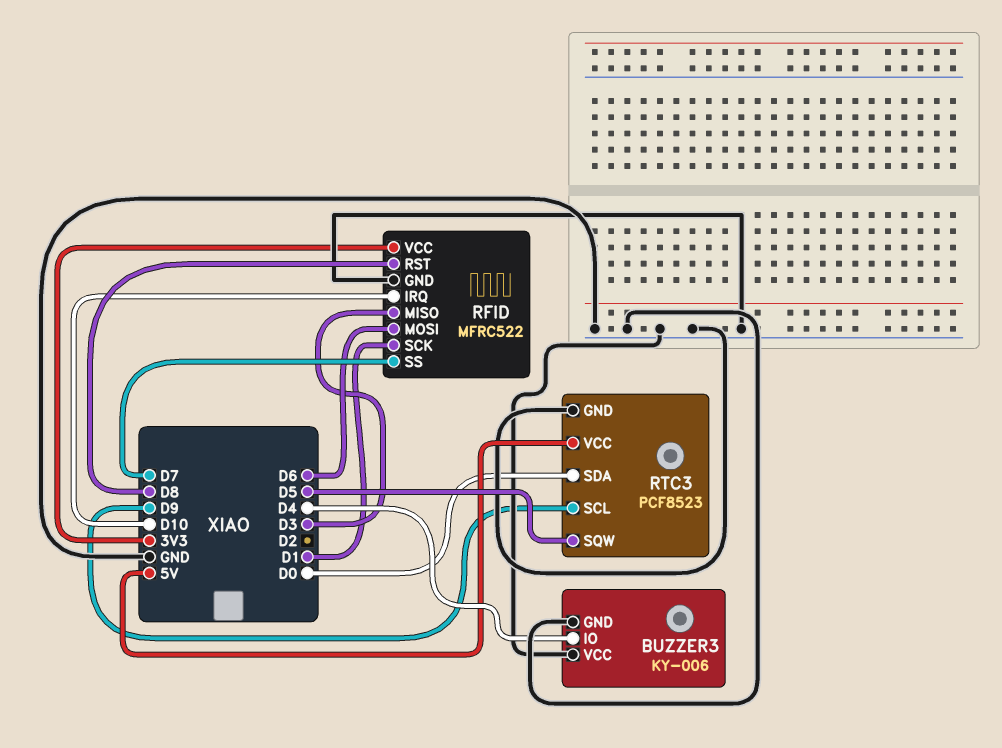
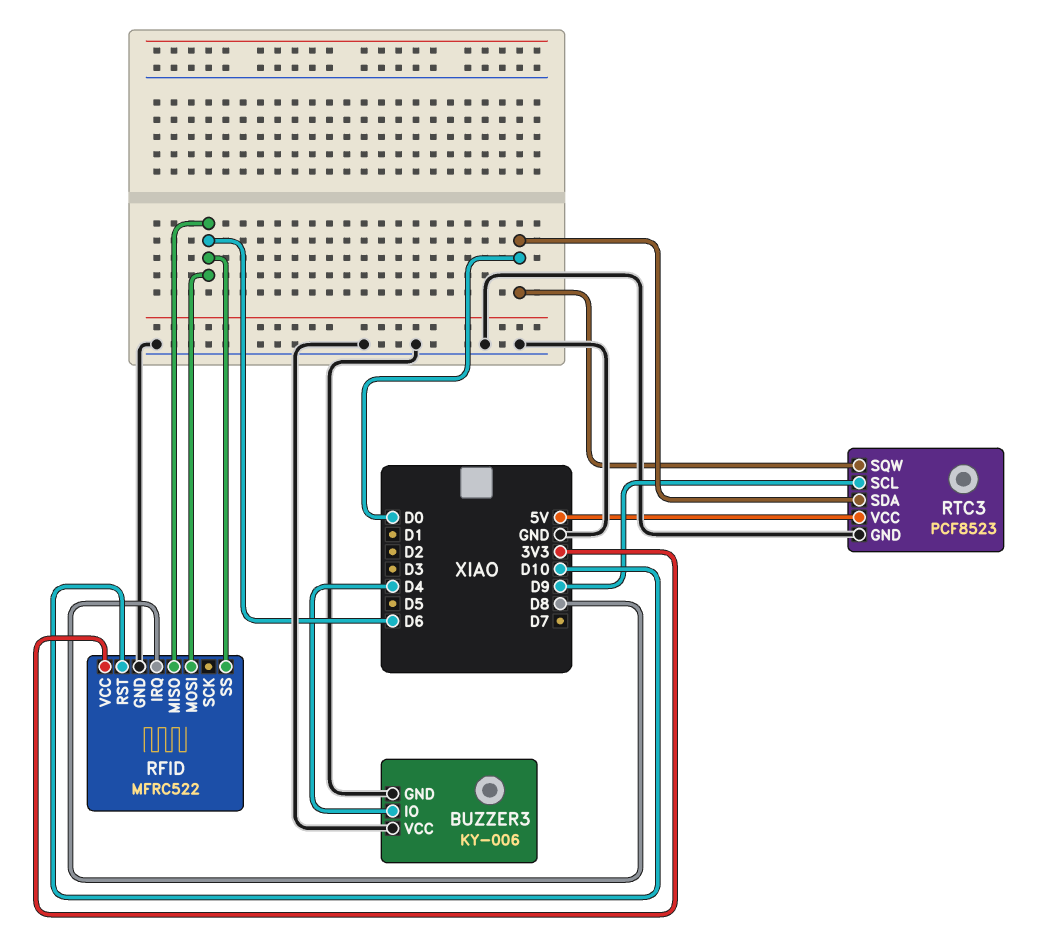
RFID pin IRQ: D10 -> D8
RFID pin MISO: D3 -> D6
RFID pin RST: D8 -> D10
RFID pin SCK: D1 -> none
RFID pin SS: D7 -> D6
RTC3 pin SQW: D5 -> D0

